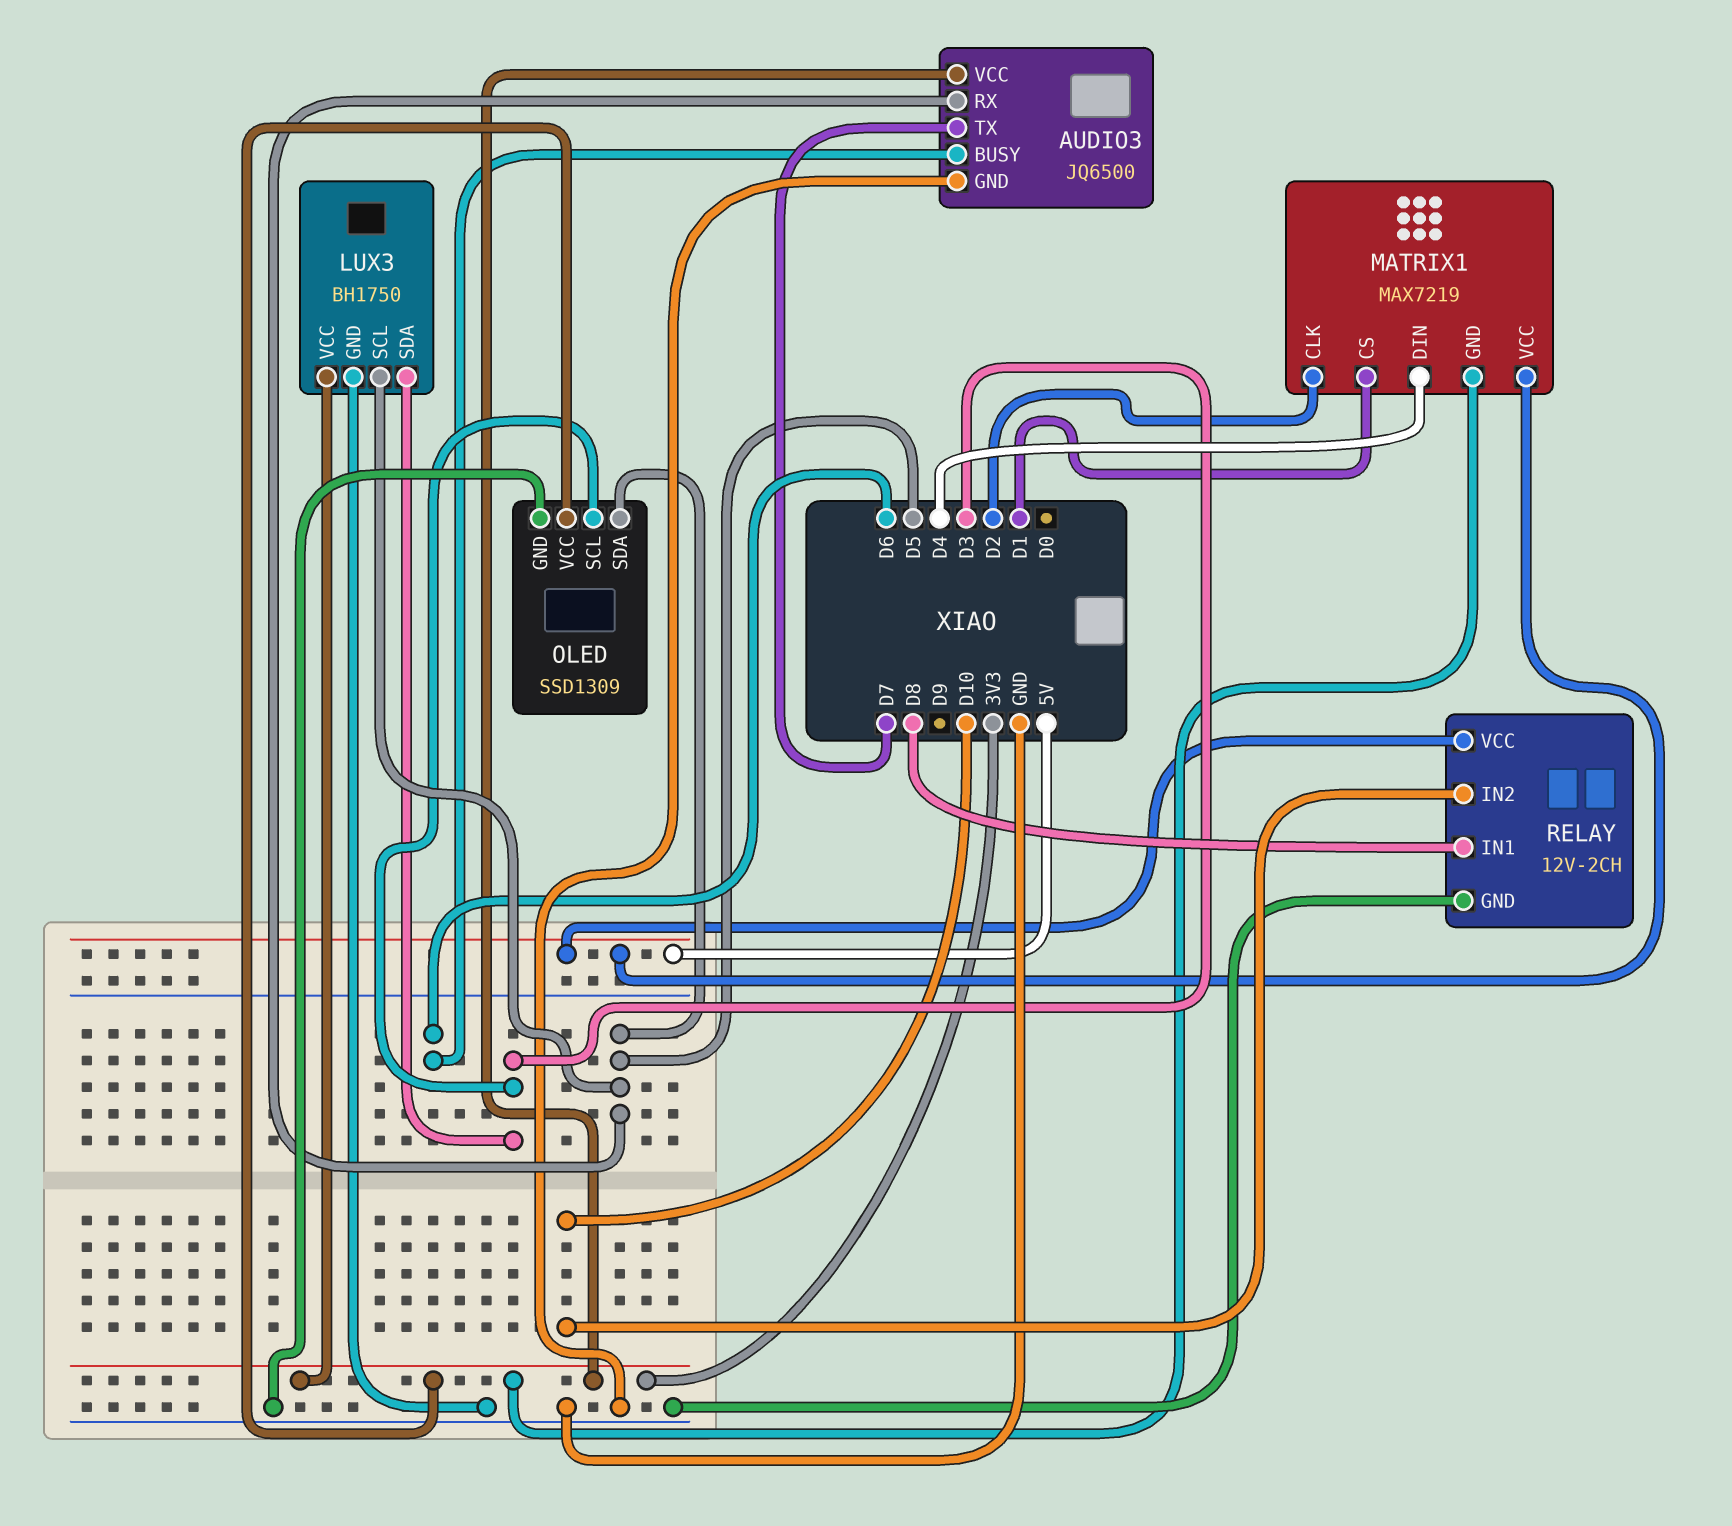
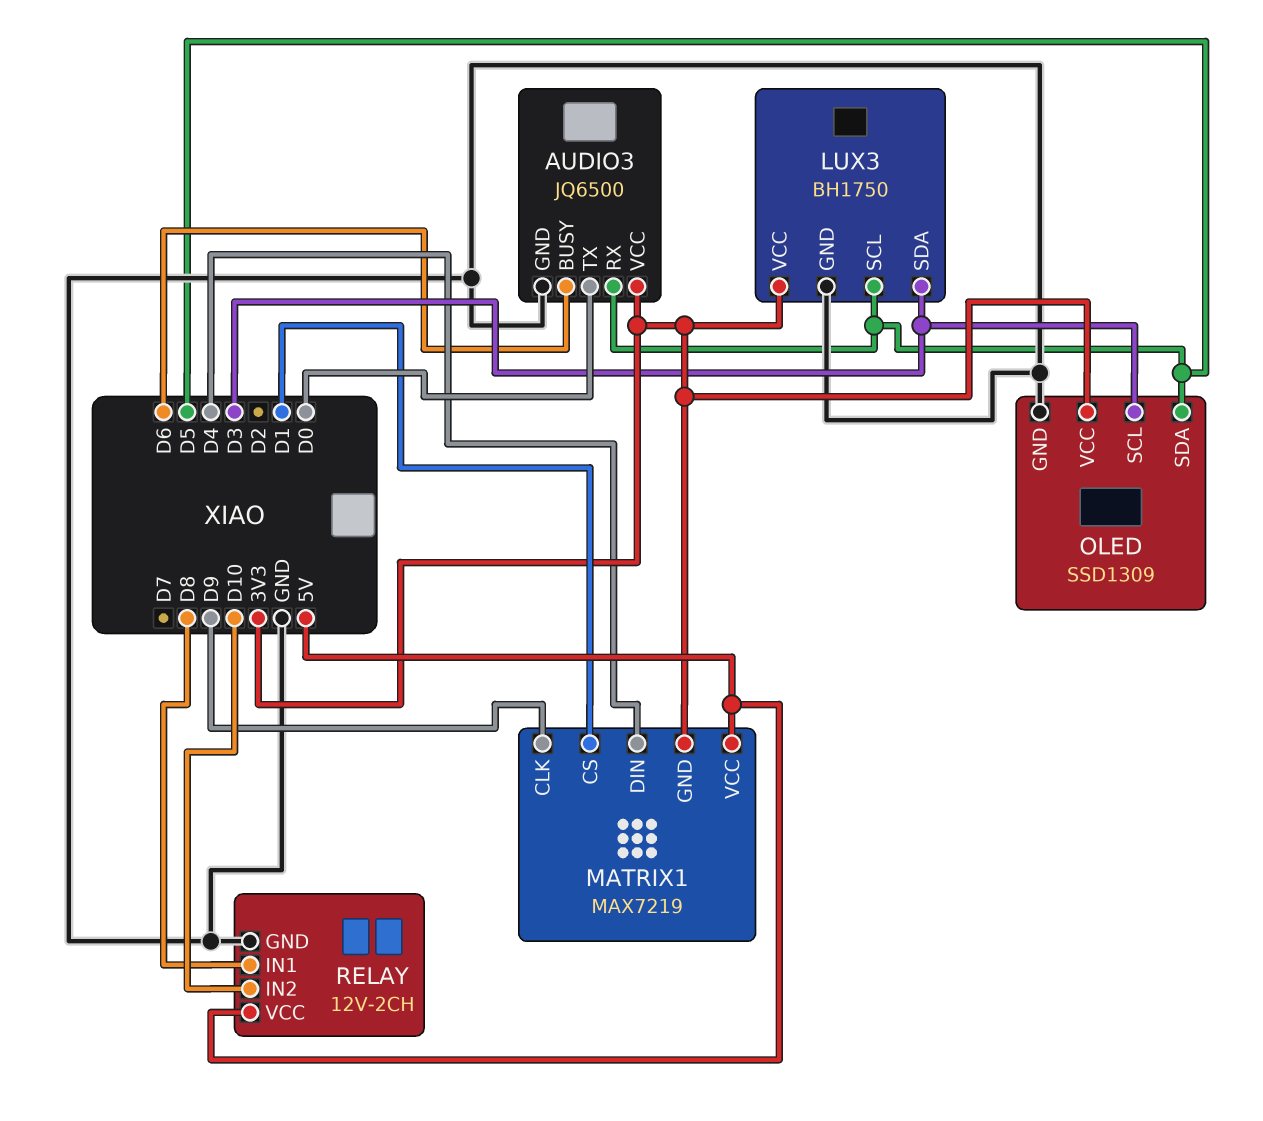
AUDIO3 pin TX: D7 -> D0
MATRIX1 pin CLK: D2 -> D9

